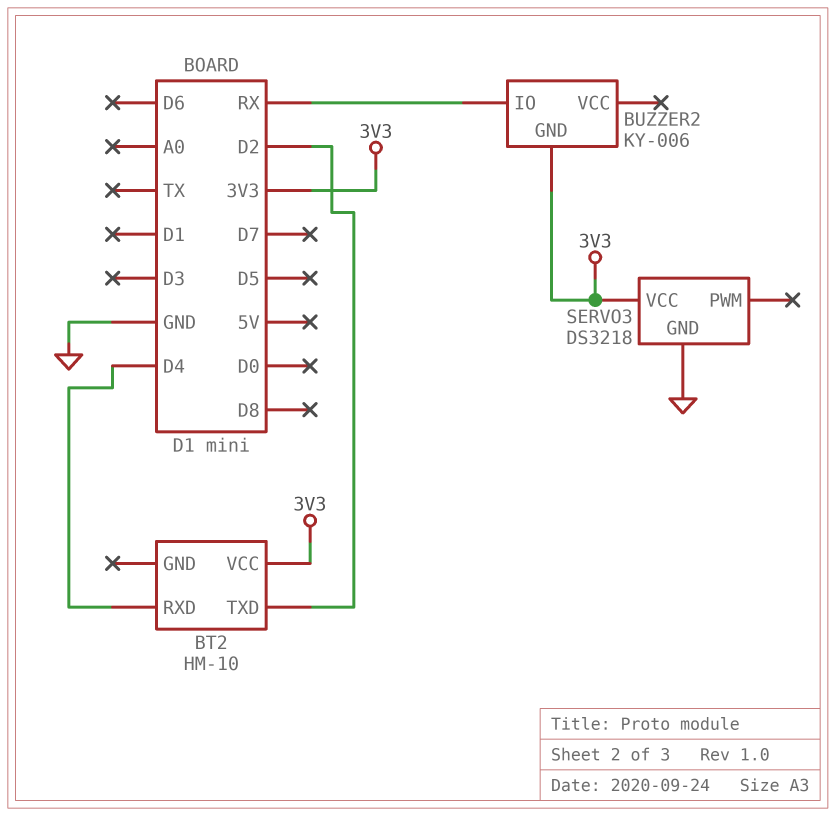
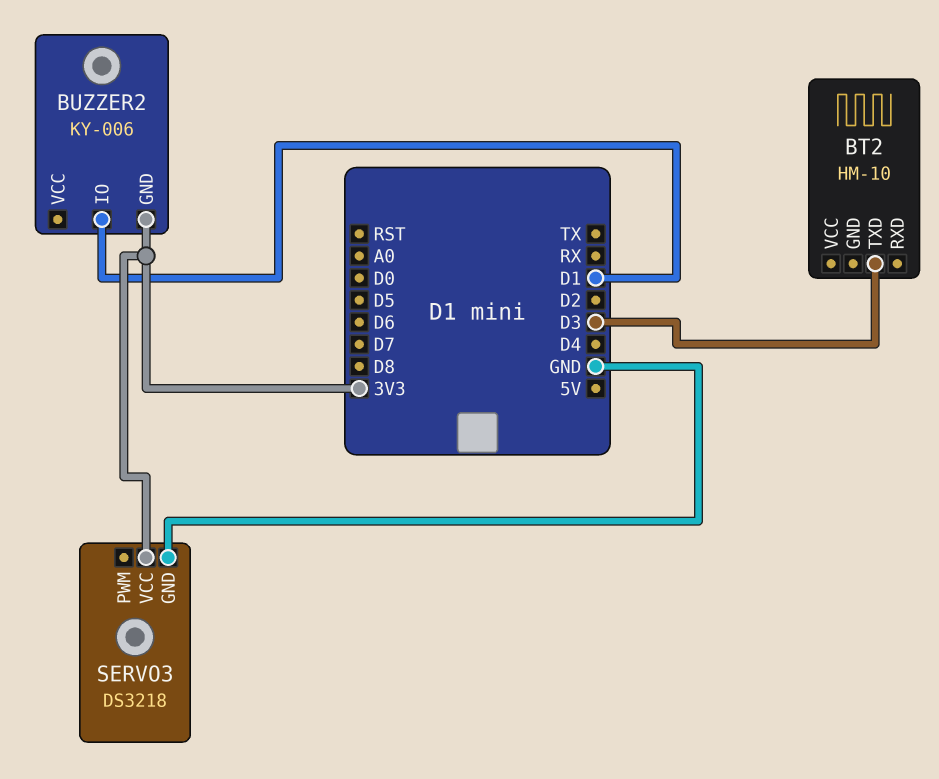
BT2 pin RXD: D4 -> none
BT2 pin TXD: D2 -> D3
BT2 pin VCC: 3V3 -> none
BUZZER2 pin IO: RX -> D1

